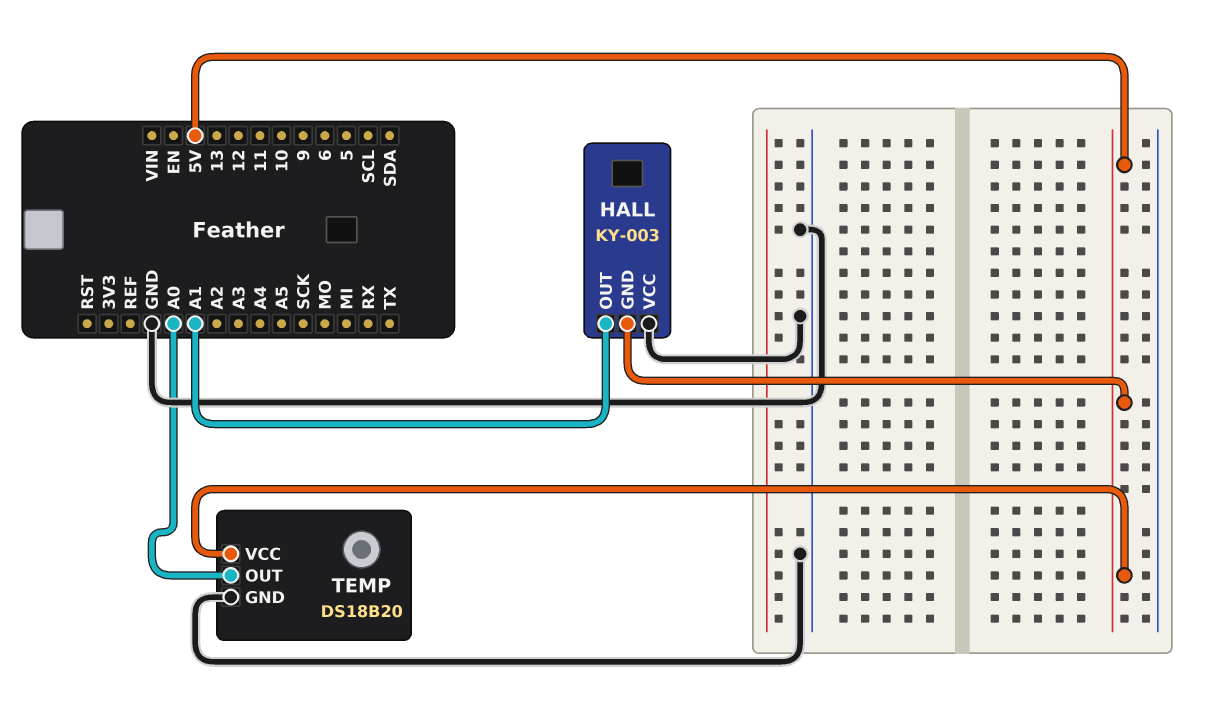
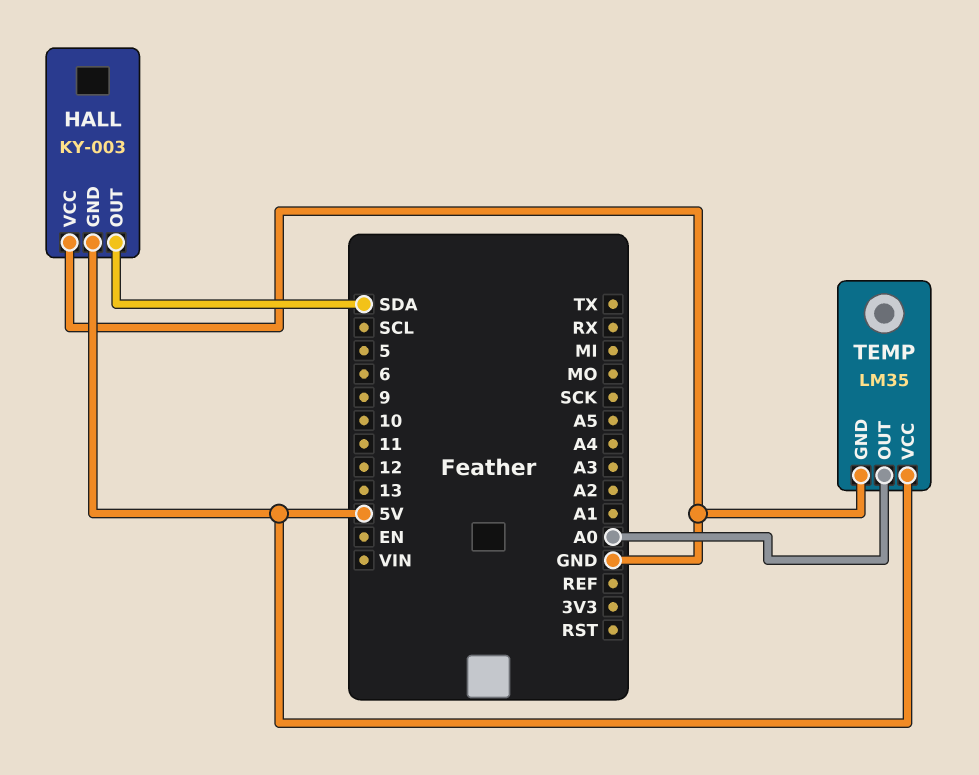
HALL pin OUT: A1 -> SDA
TEMP: DS18B20 -> LM35

